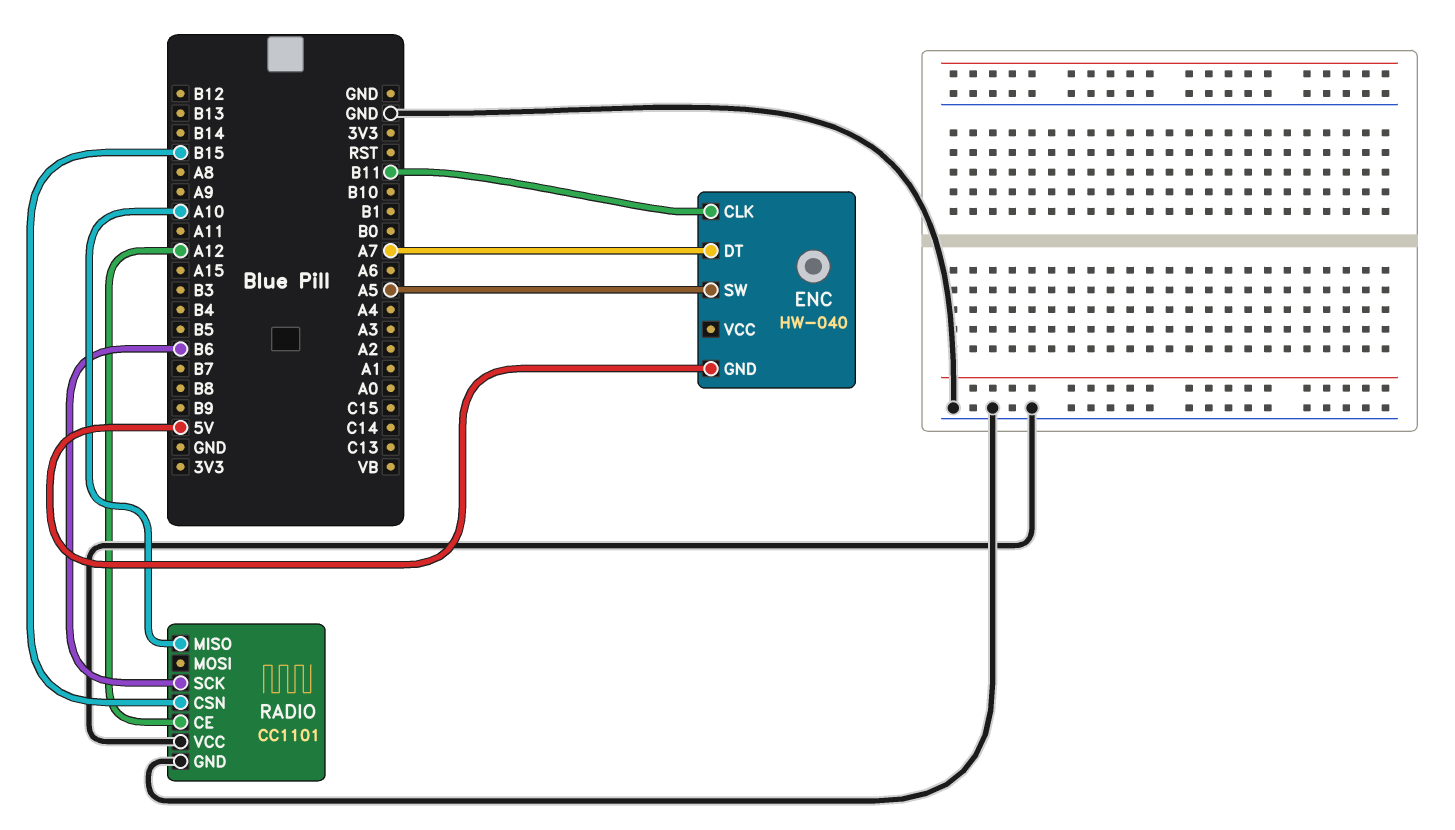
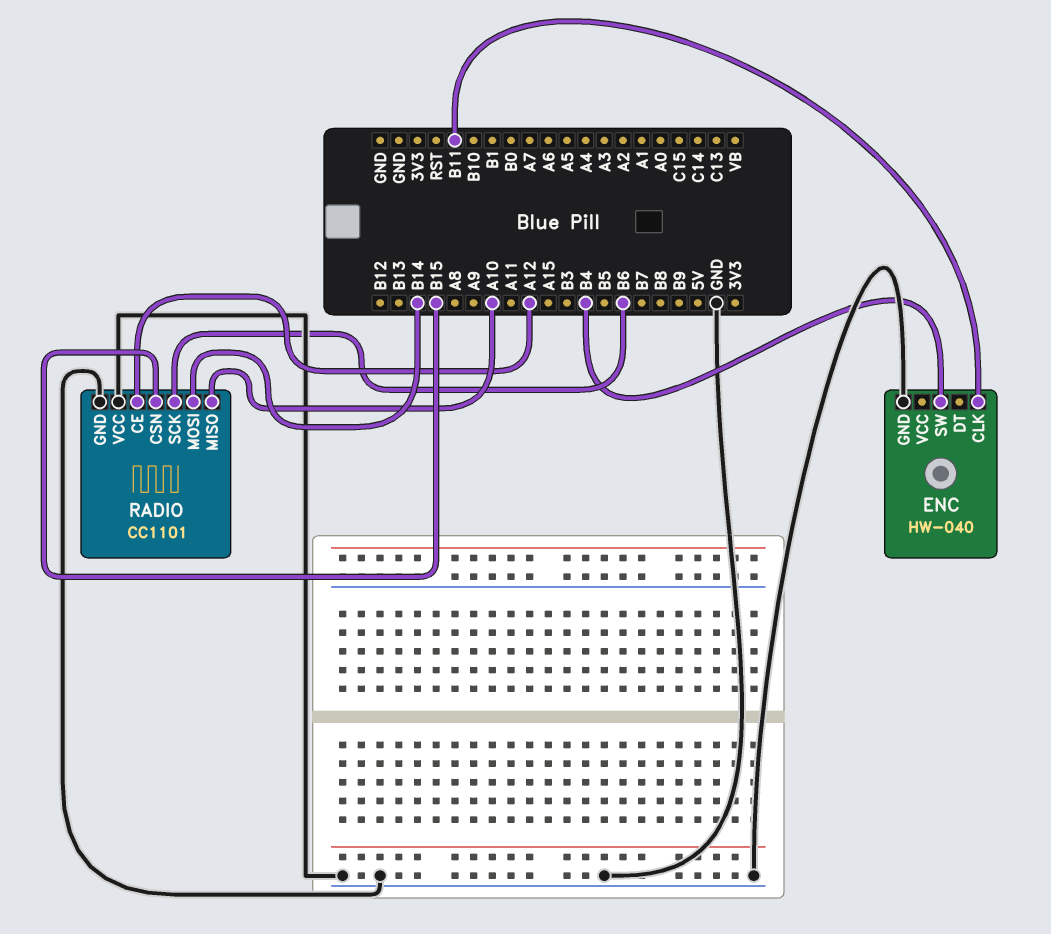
ENC pin DT: A7 -> none
ENC pin GND: 5V -> GND
ENC pin SW: A5 -> B4
RADIO pin MOSI: none -> B14

